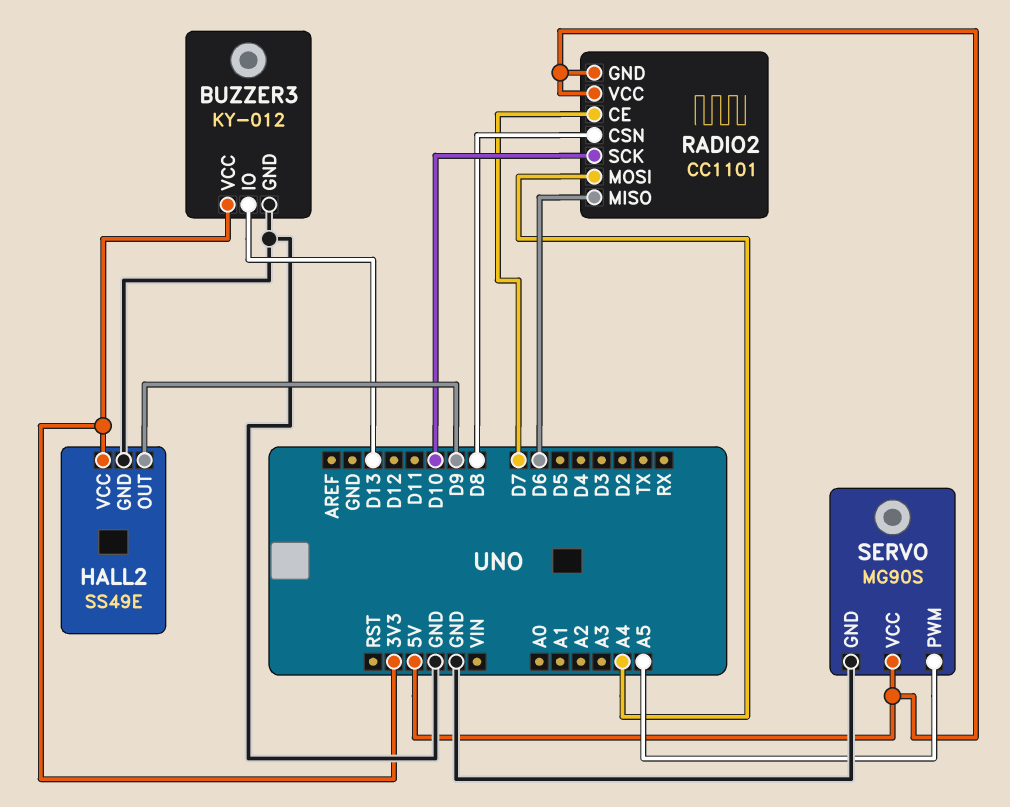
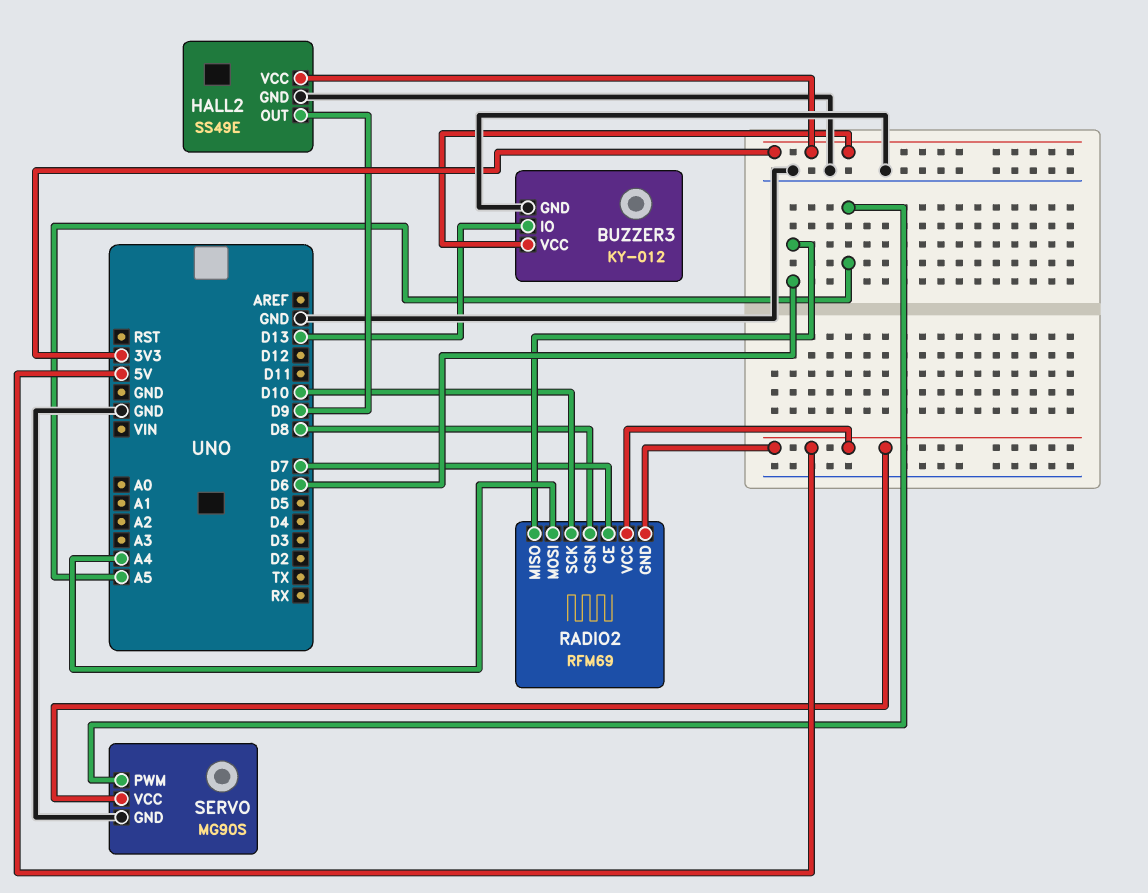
RADIO2: CC1101 -> RFM69

